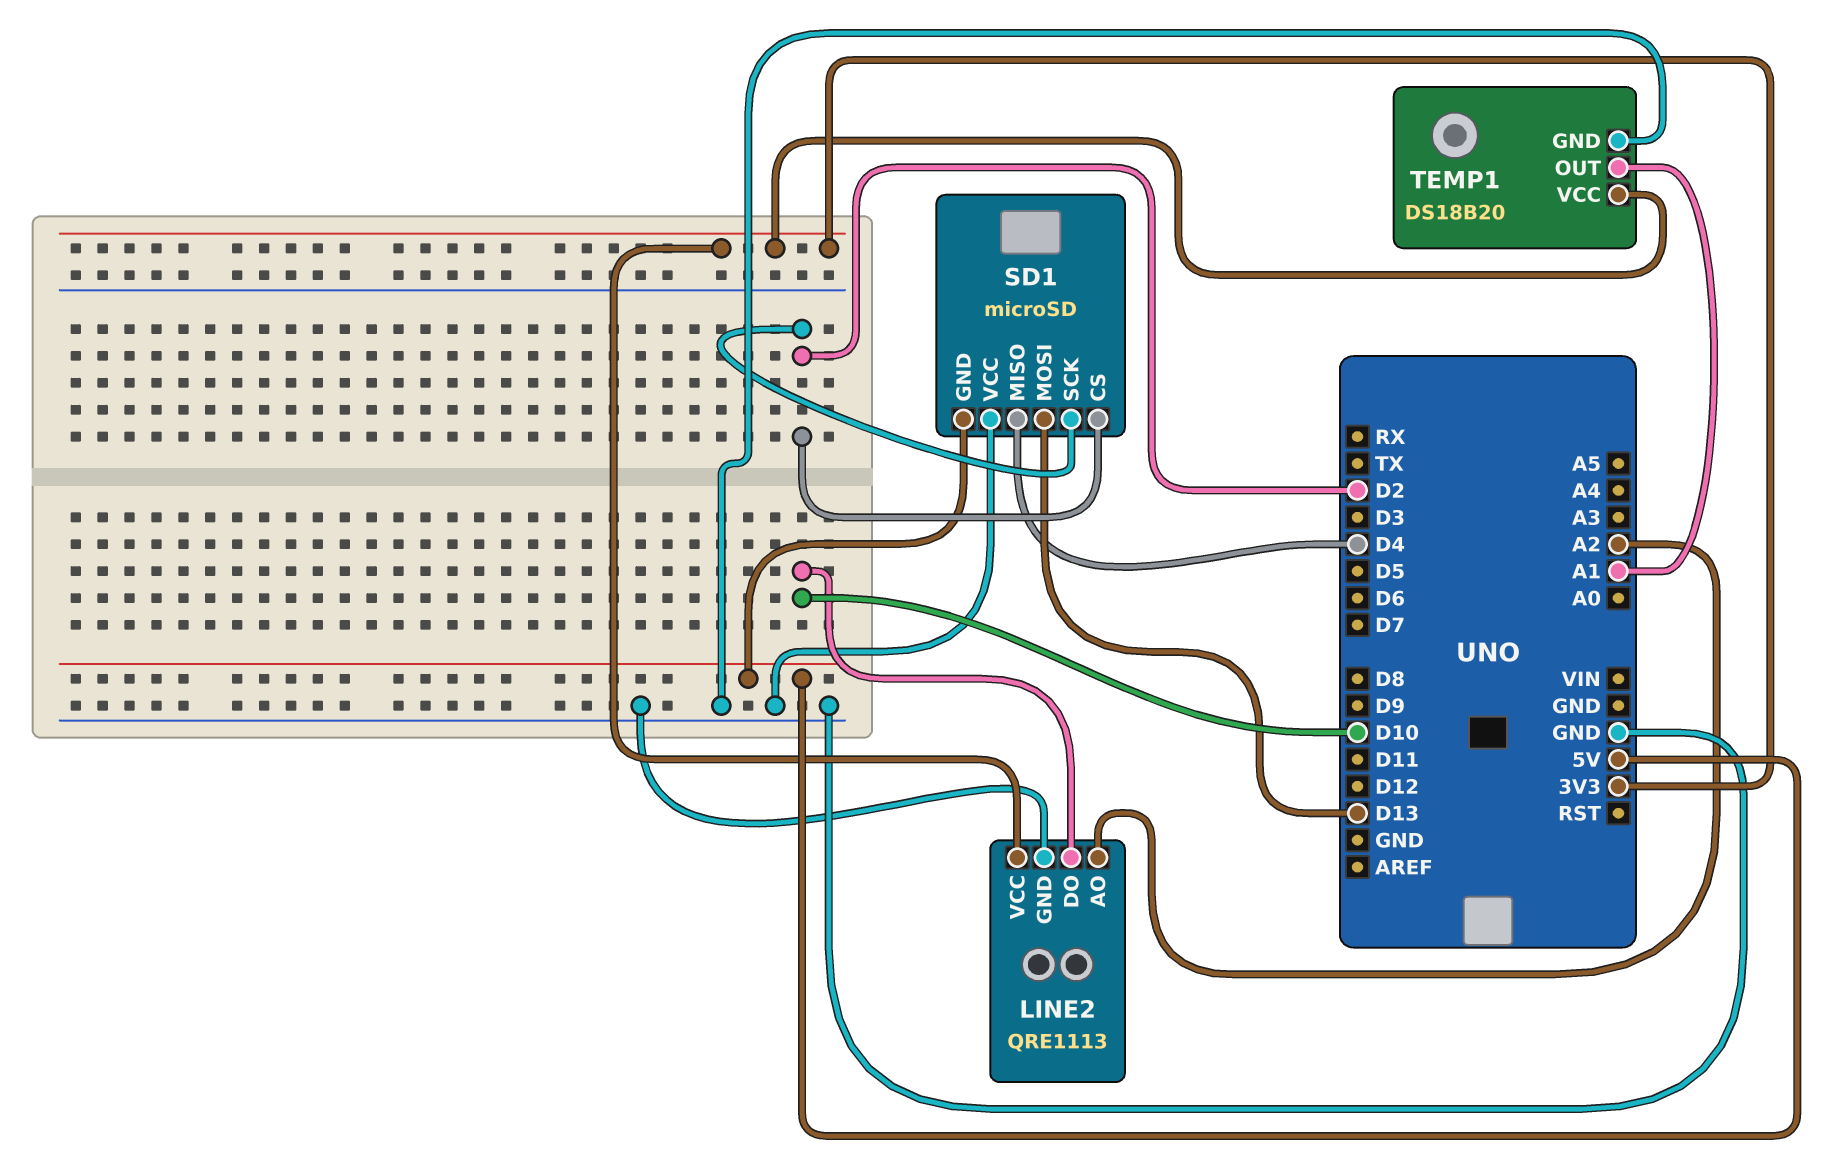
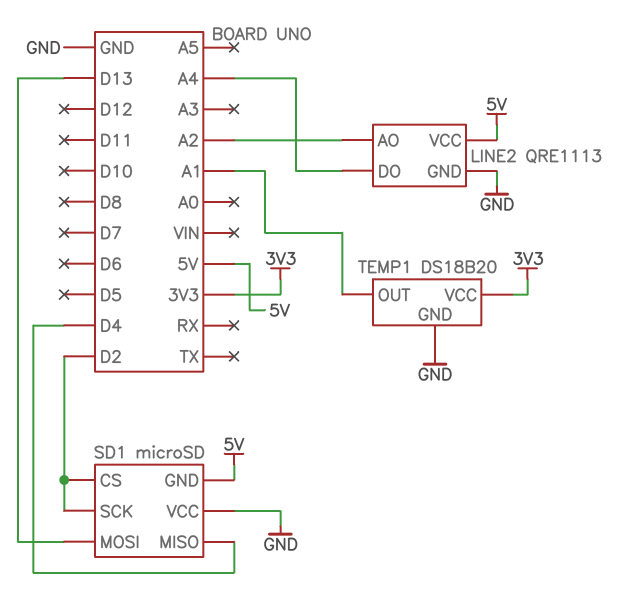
LINE2 pin DO: D10 -> A4
LINE2 pin VCC: 3V3 -> 5V

